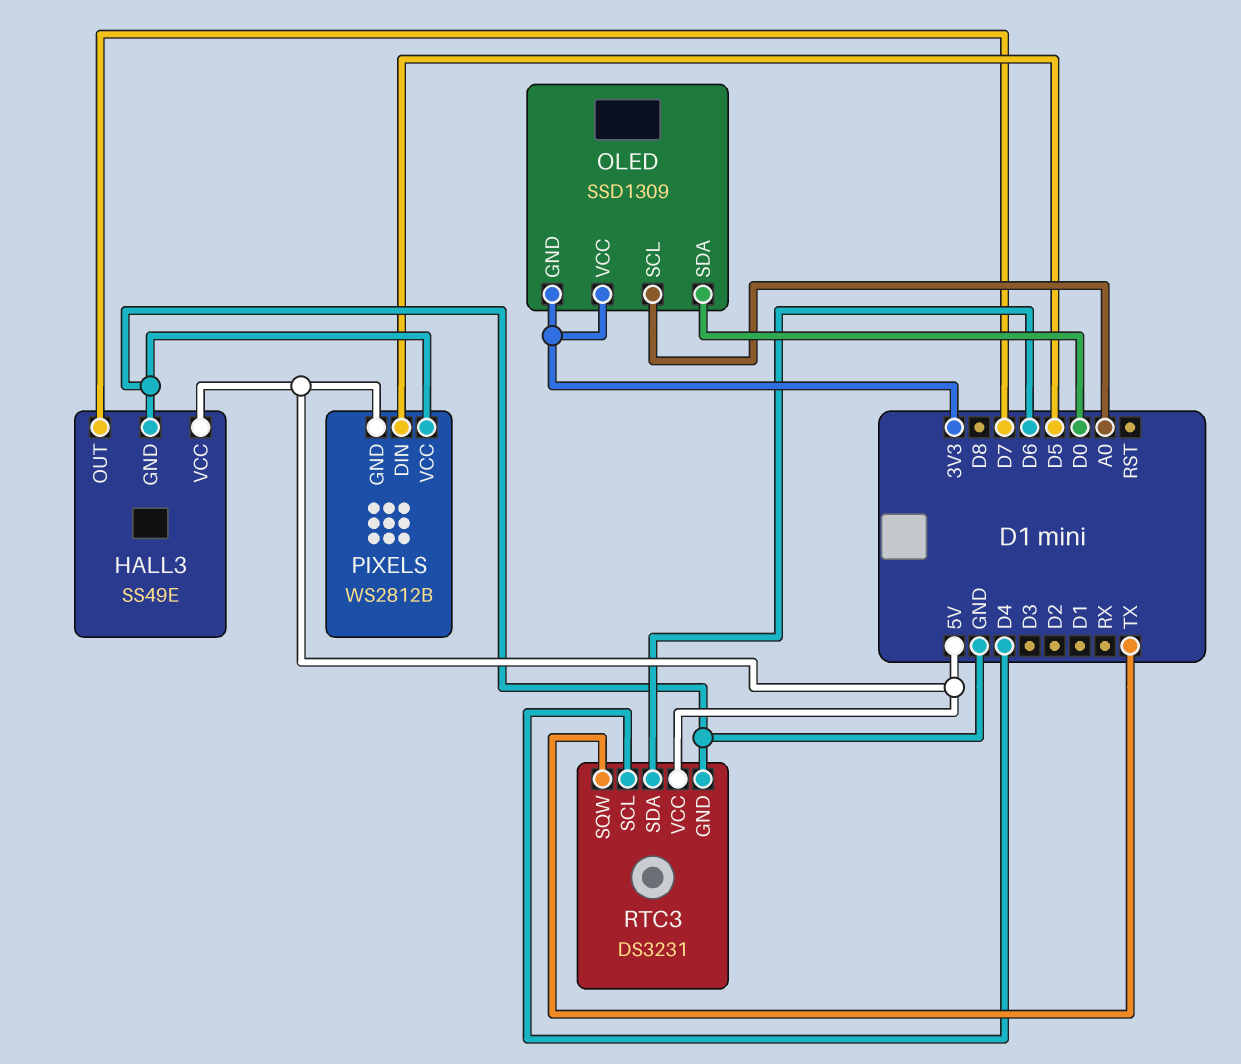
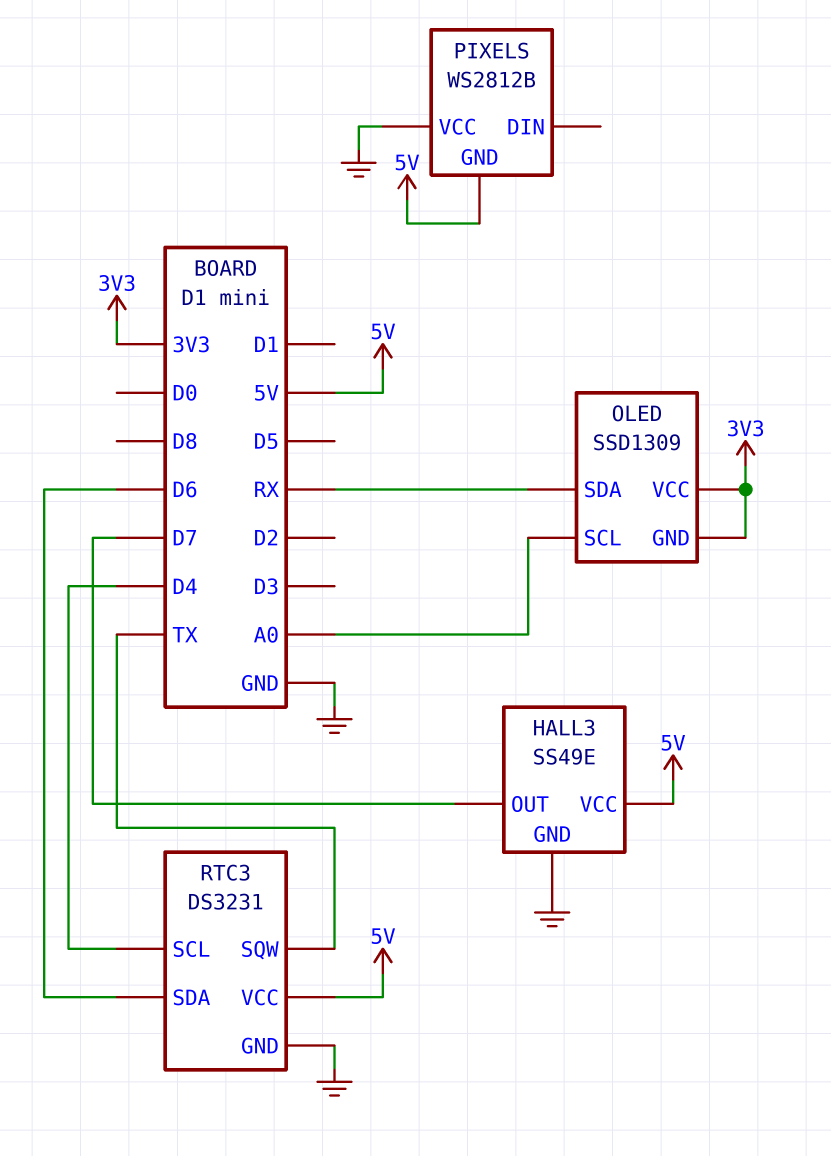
OLED pin SDA: D0 -> RX
PIXELS pin DIN: D5 -> none

